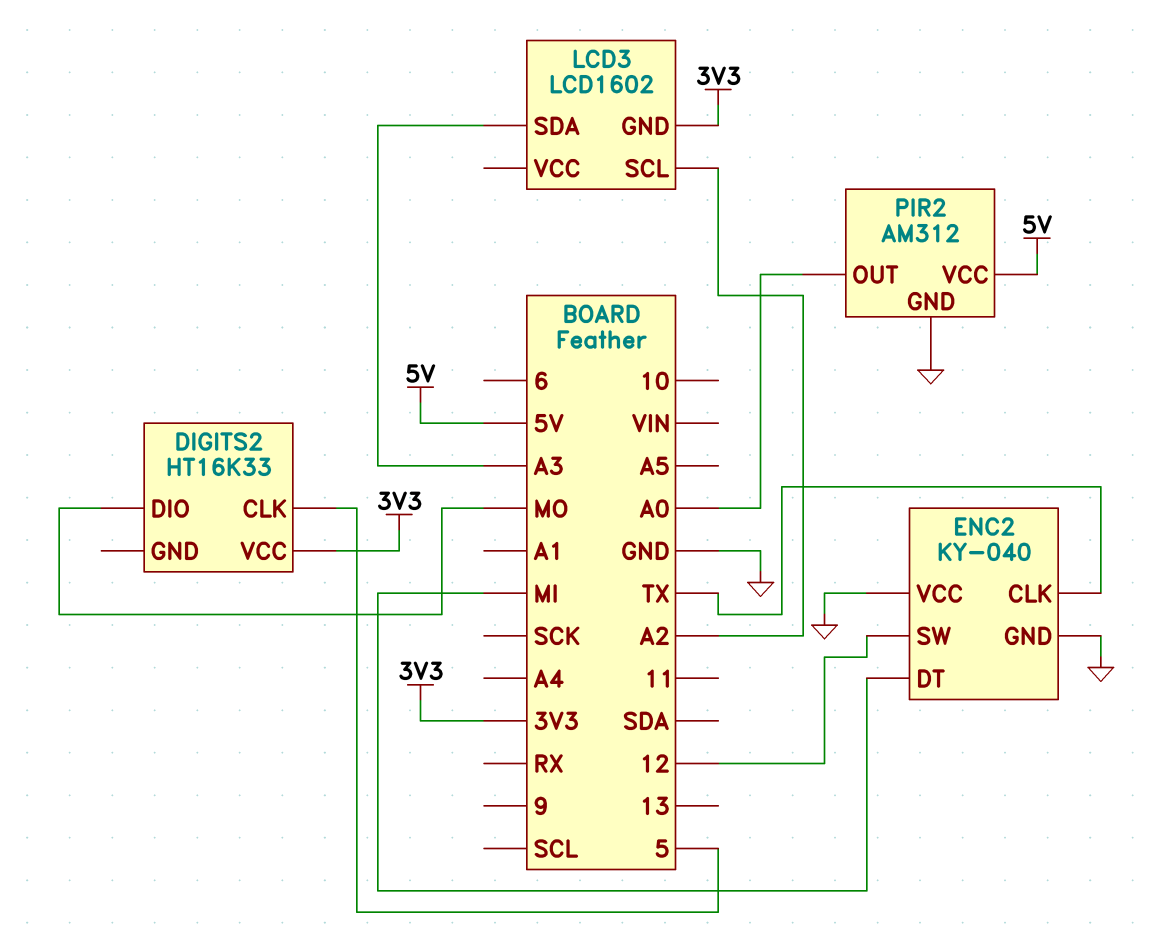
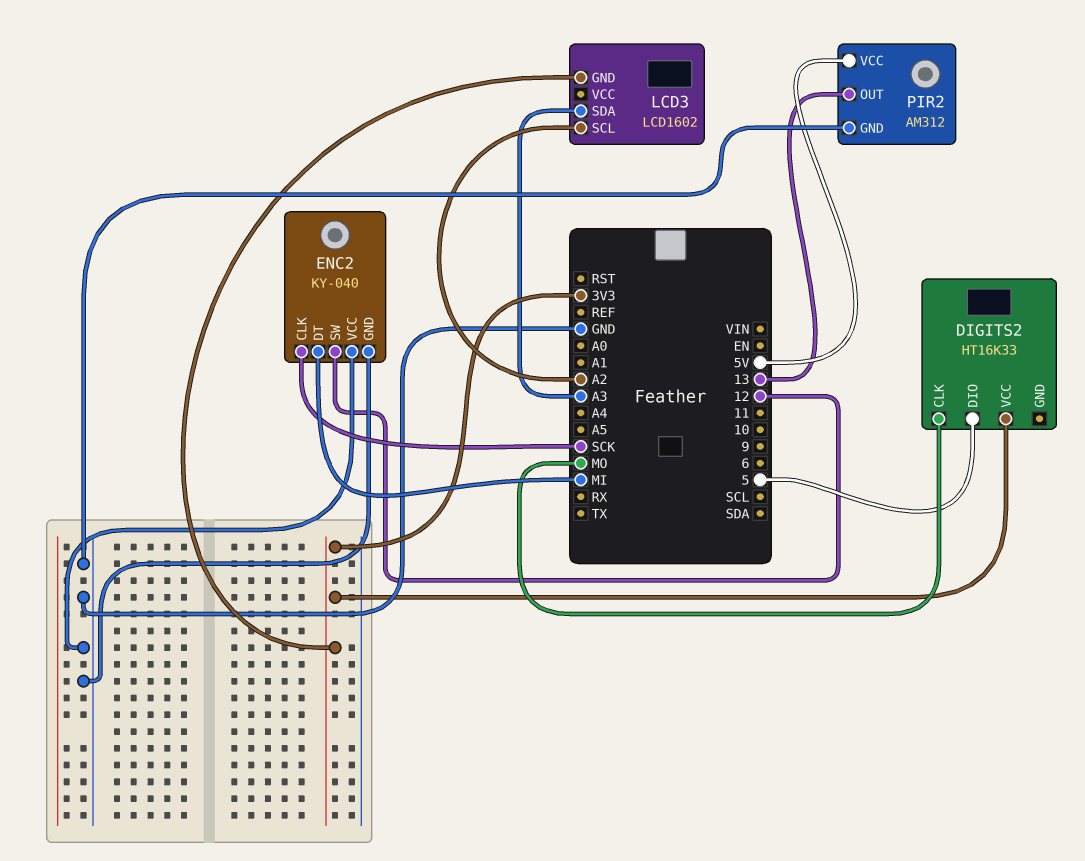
DIGITS2 pin CLK: 5 -> MO
DIGITS2 pin DIO: MO -> 5
ENC2 pin CLK: TX -> SCK
PIR2 pin OUT: A0 -> 13

